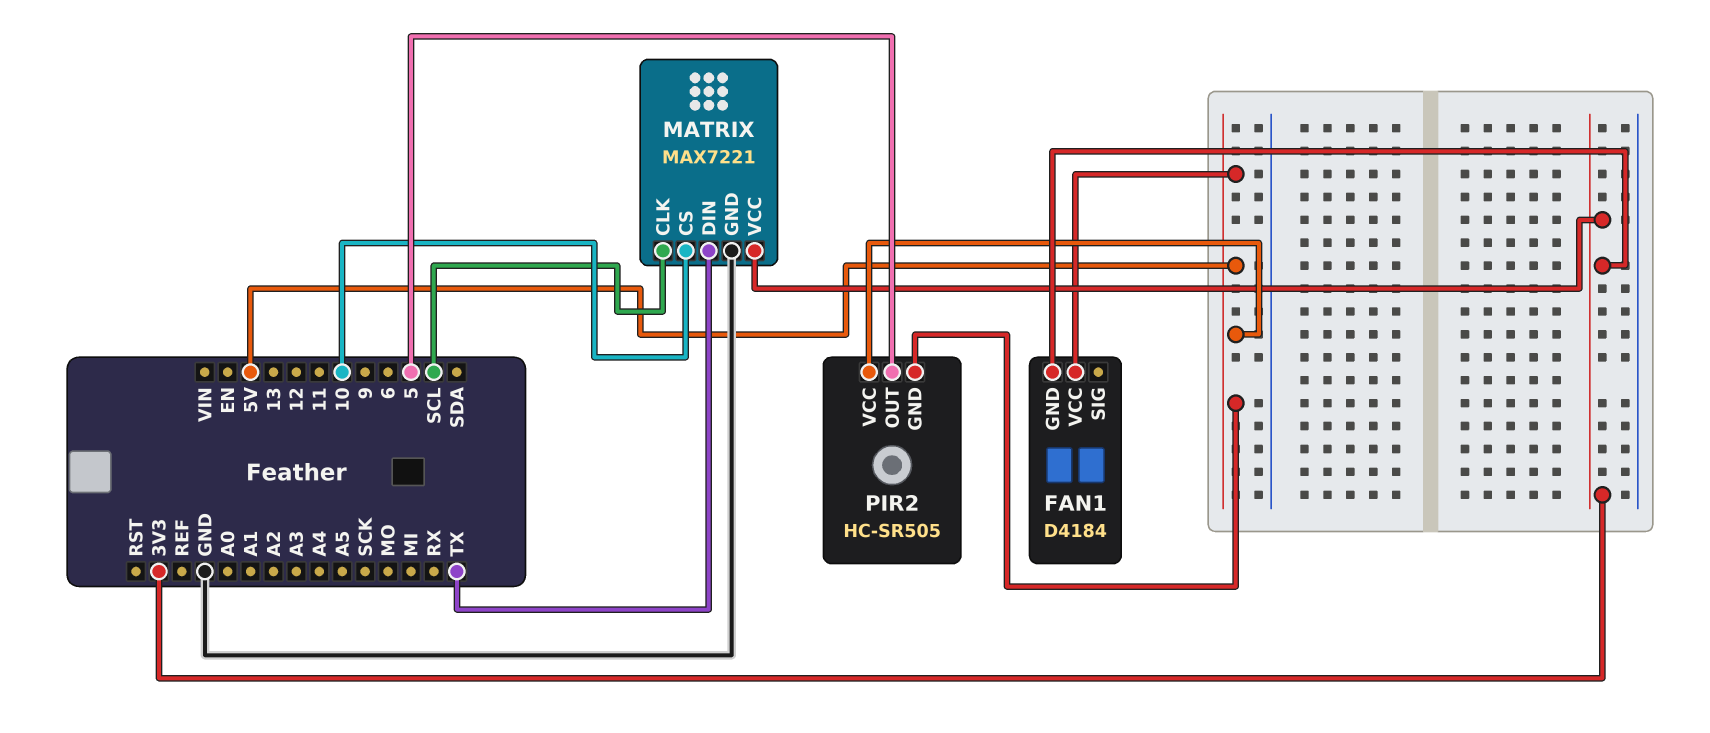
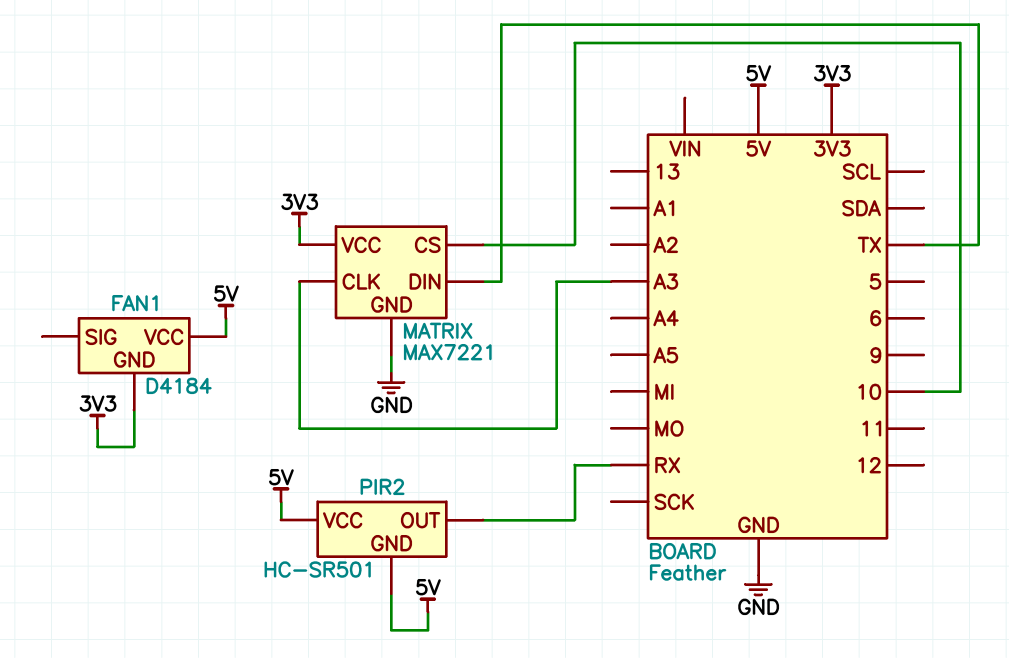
MATRIX pin CLK: SCL -> A3
PIR2: HC-SR505 -> HC-SR501
PIR2 pin OUT: 5 -> RX

